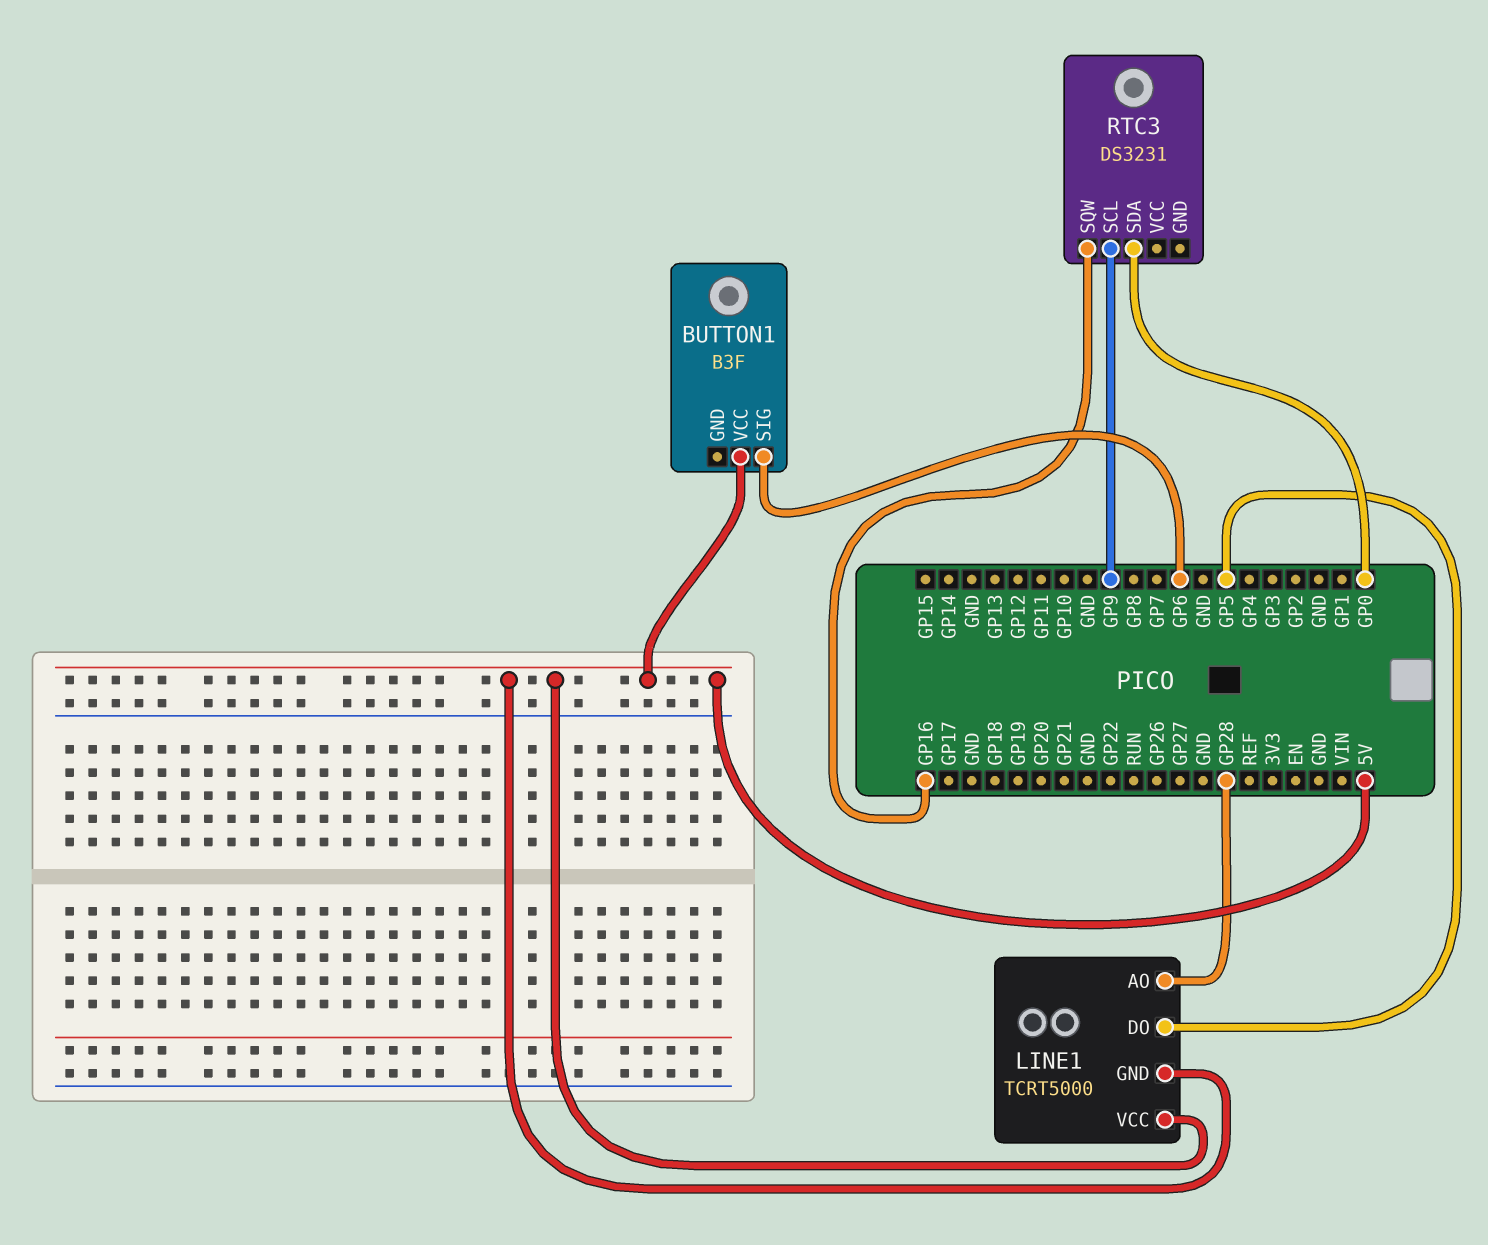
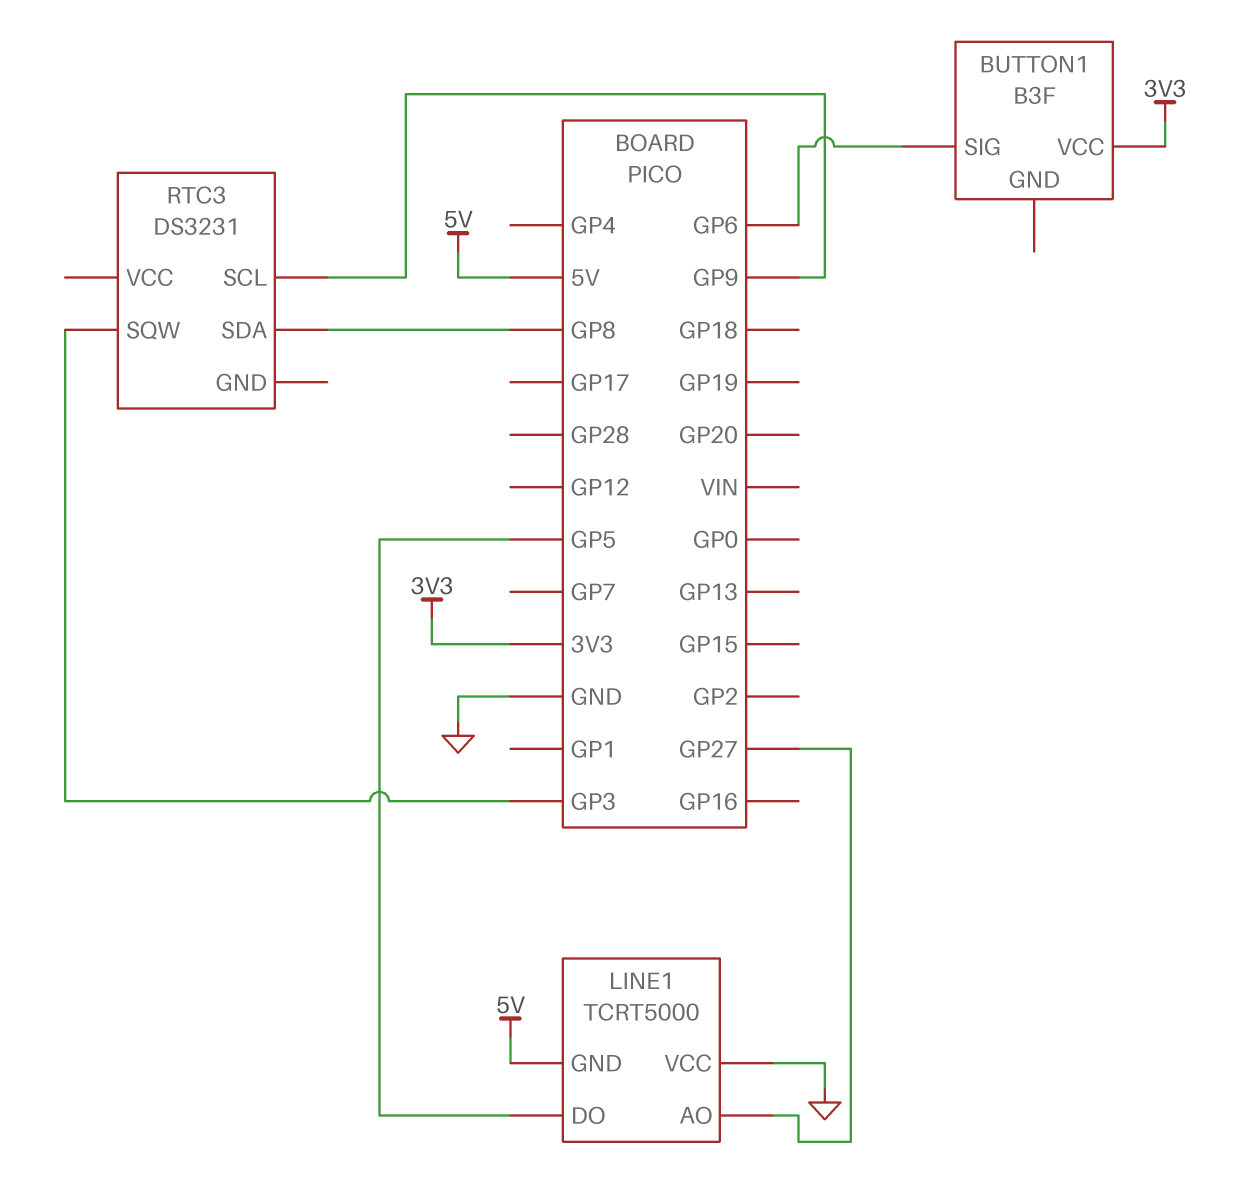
BUTTON1 pin VCC: 5V -> 3V3
LINE1 pin AO: GP28 -> GP27
LINE1 pin VCC: 5V -> GND
RTC3 pin SDA: GP0 -> GP8
RTC3 pin SQW: GP16 -> GP3

